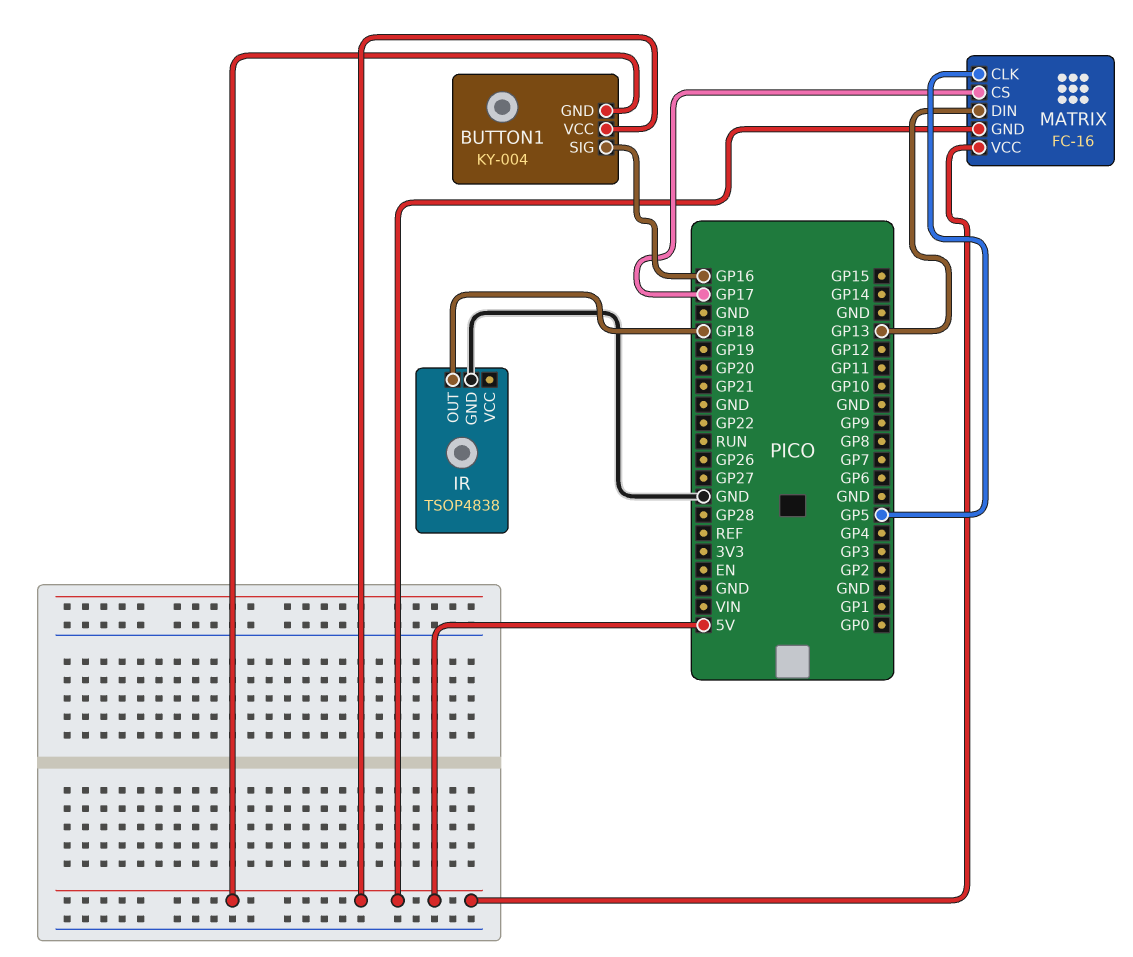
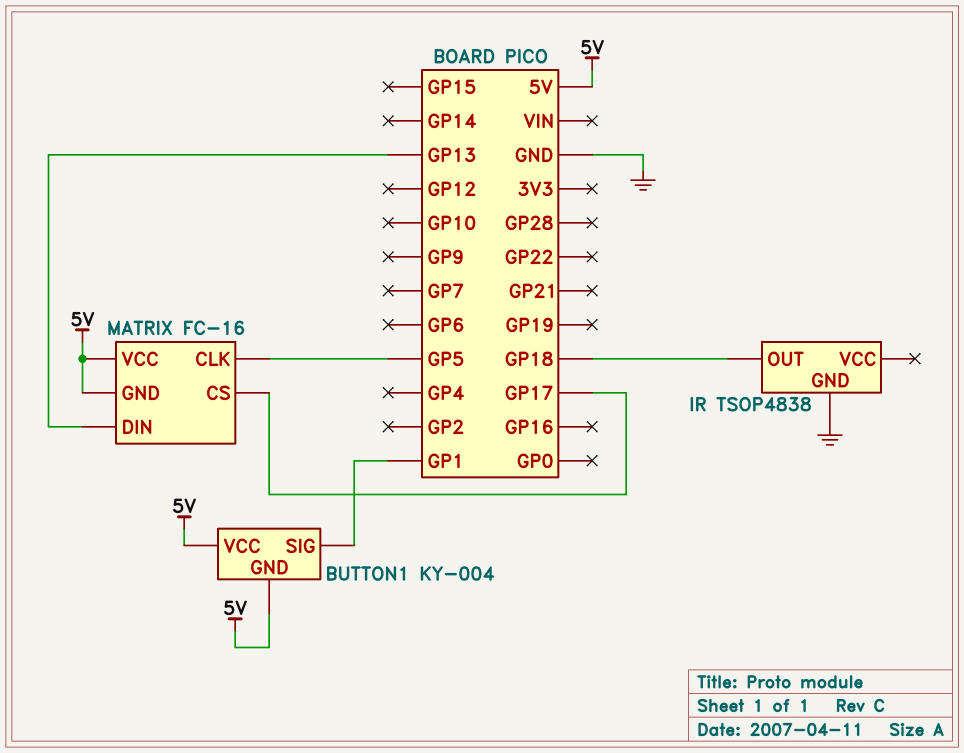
BUTTON1 pin SIG: GP16 -> GP1

